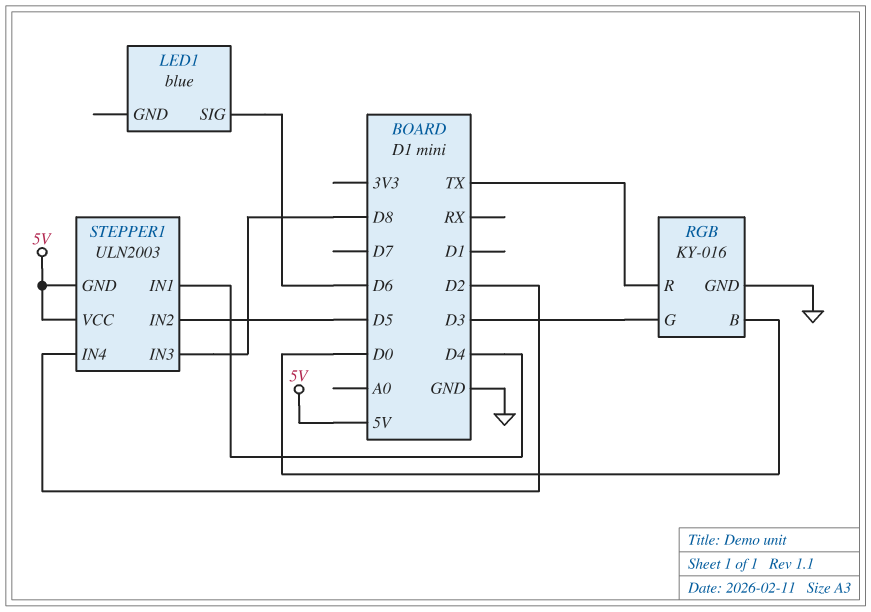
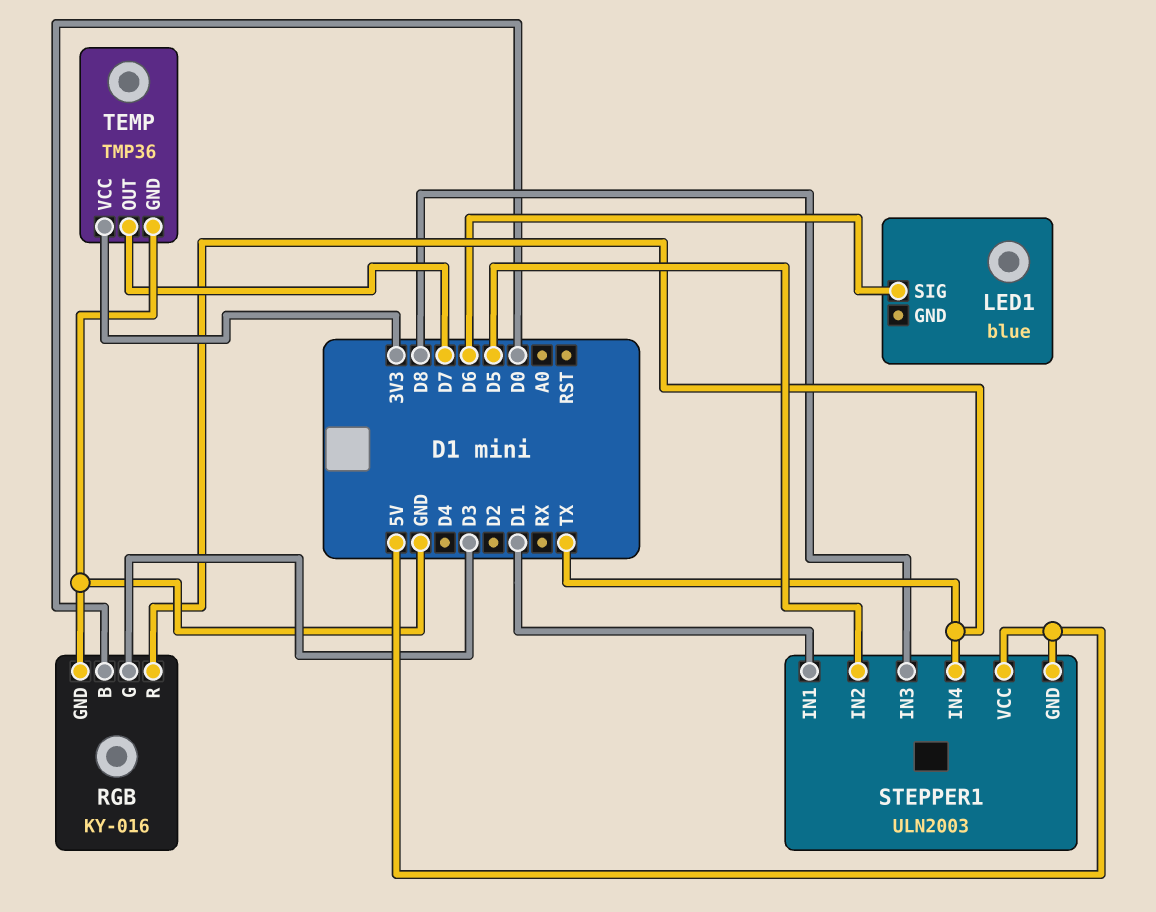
STEPPER1 pin IN1: D4 -> D1
STEPPER1 pin IN4: D2 -> TX
TEMP: none -> TMP36
TEMP pin GND: none -> GND
TEMP pin OUT: none -> D7
TEMP pin VCC: none -> 3V3

